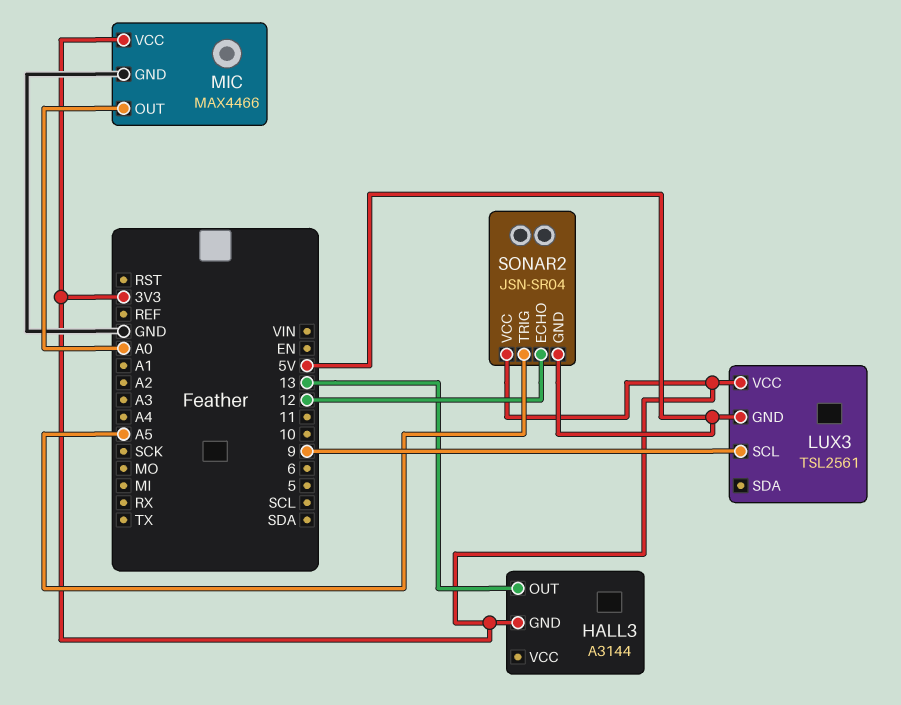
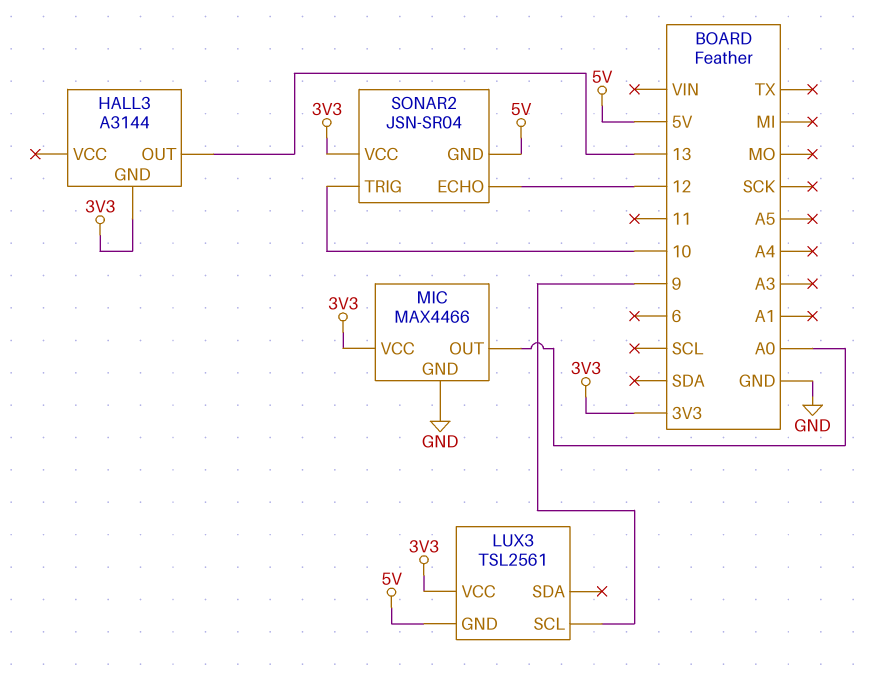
SONAR2 pin TRIG: A5 -> 10

